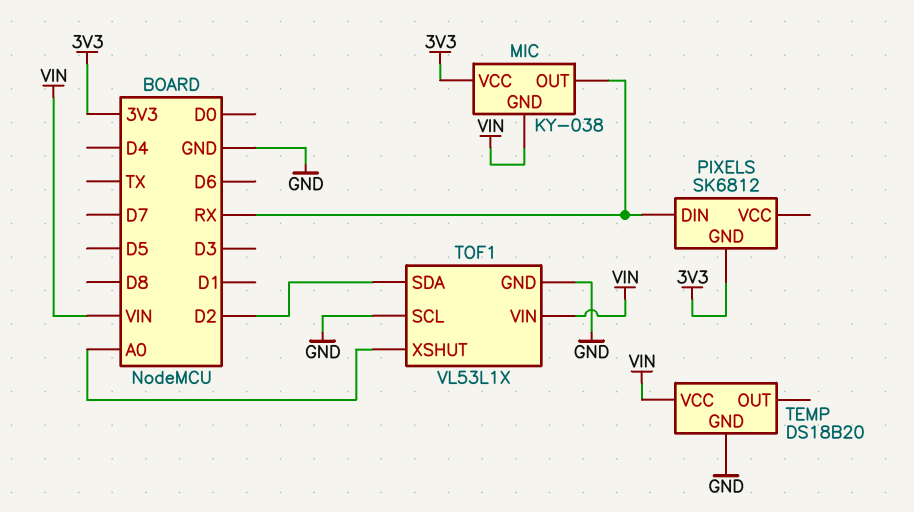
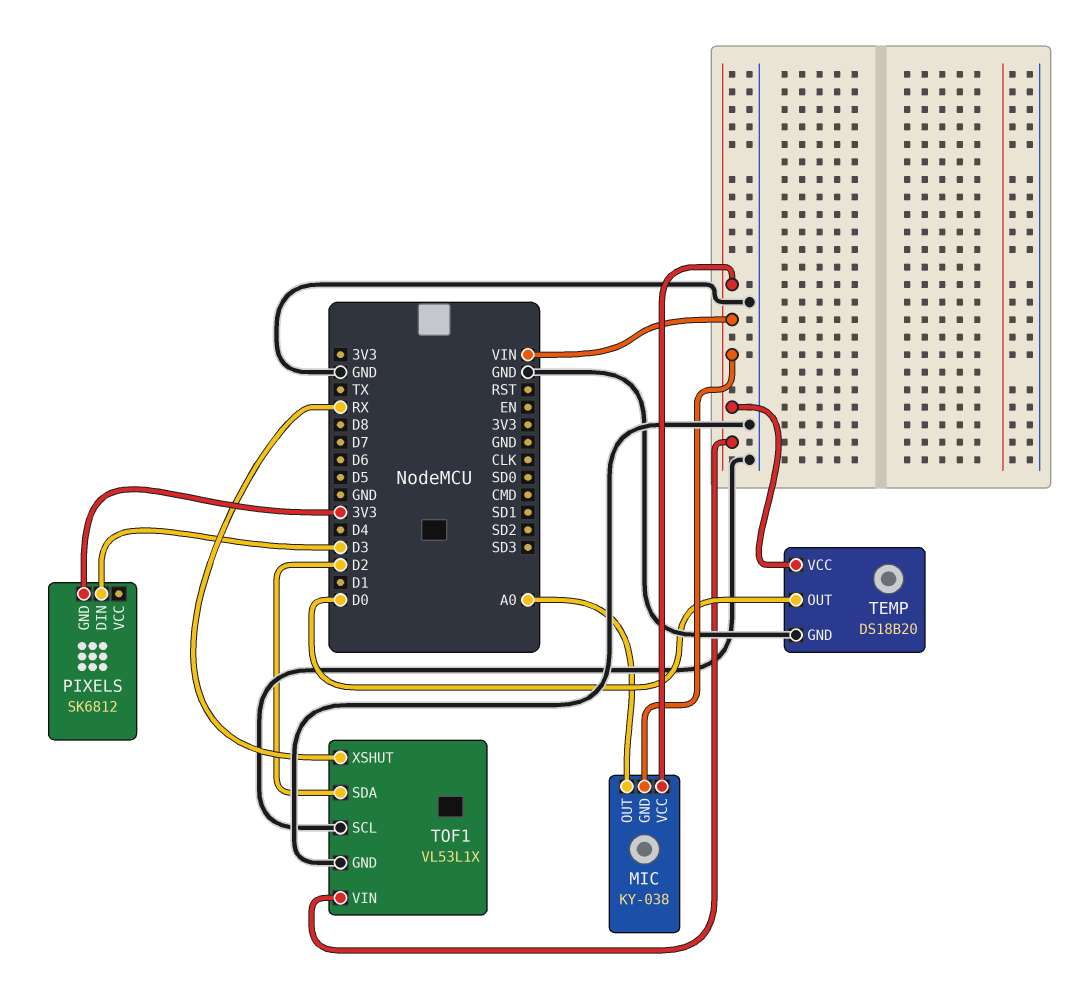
MIC pin OUT: RX -> A0
MIC pin VCC: 3V3 -> VIN
PIXELS pin DIN: RX -> D3
TEMP pin OUT: none -> D0
TOF1 pin XSHUT: A0 -> RX

